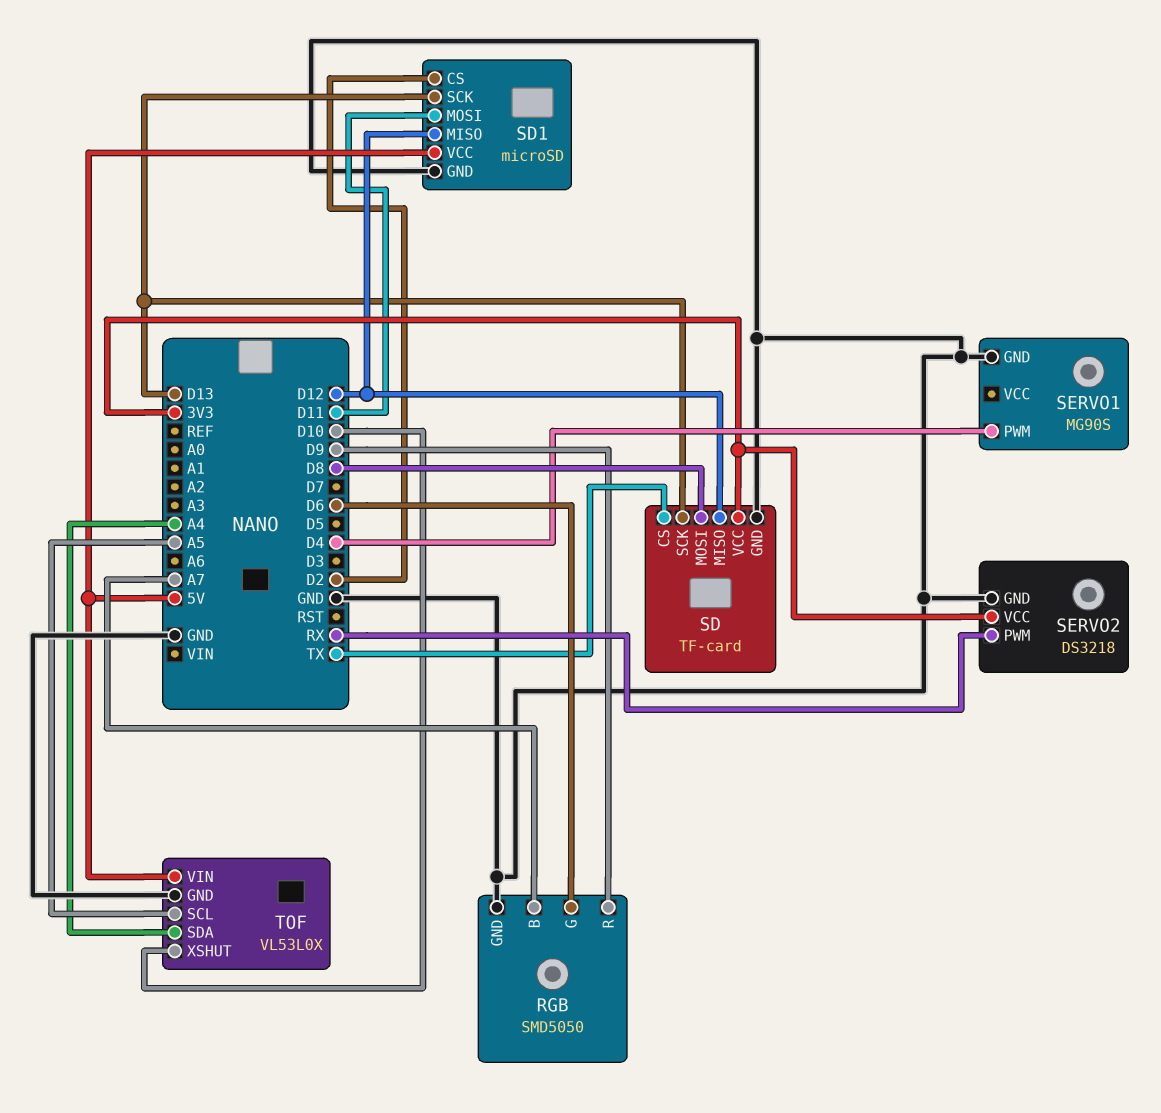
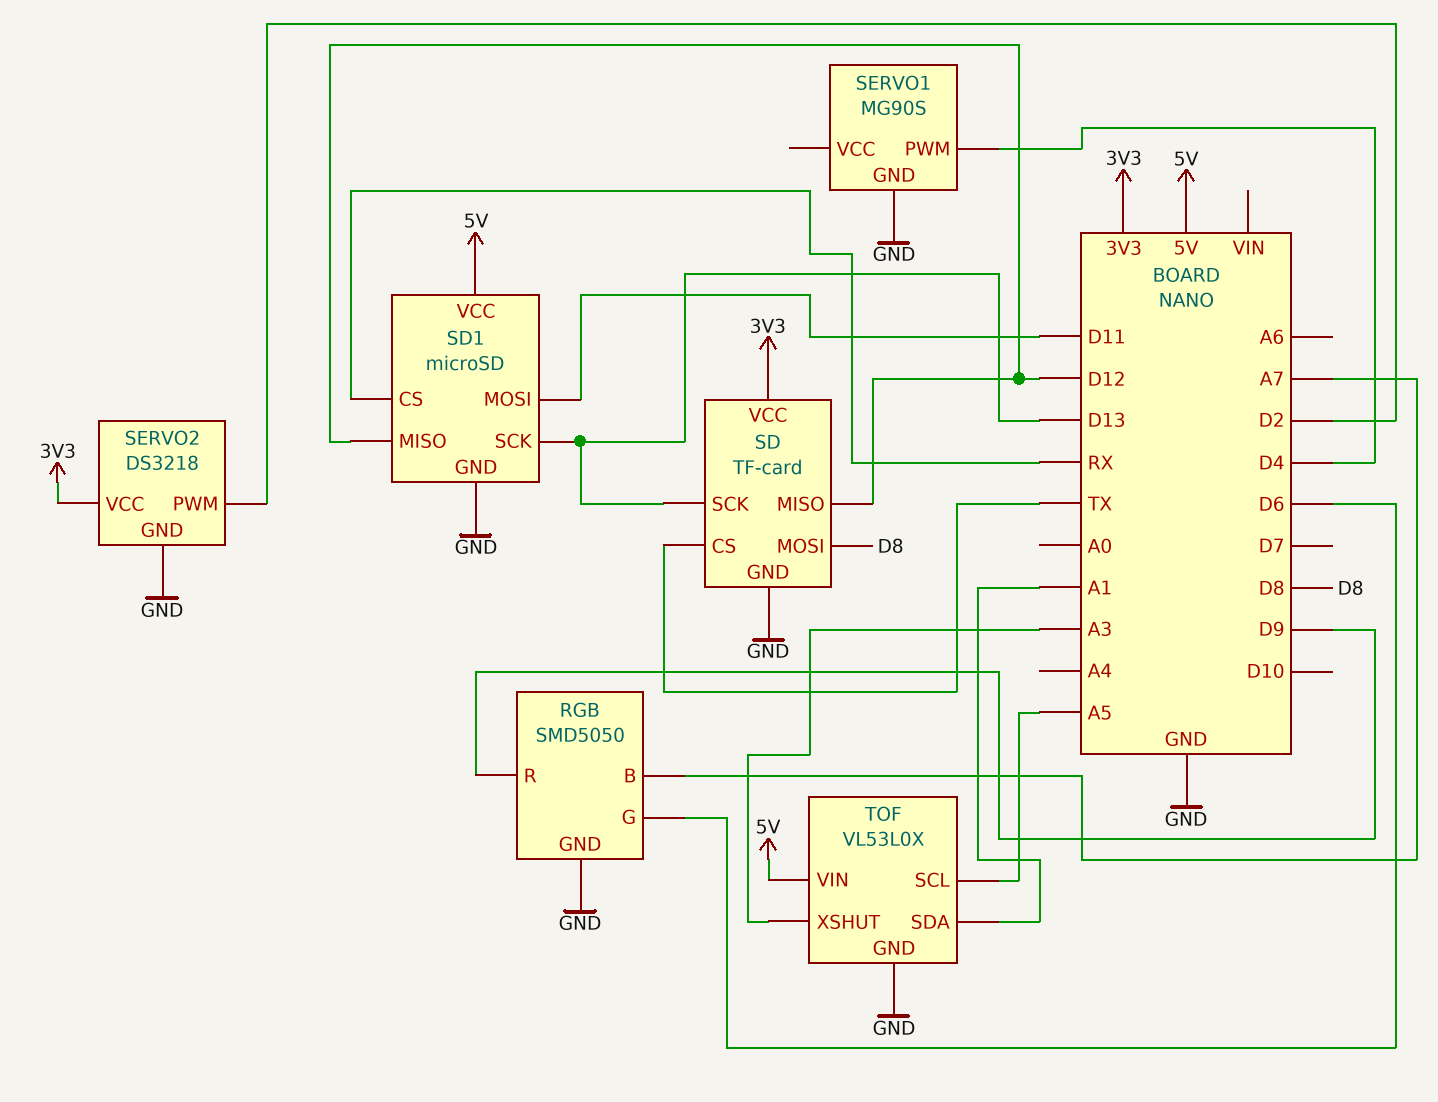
SD1 pin CS: D2 -> RX
SERVO2 pin PWM: RX -> D2
TOF pin SDA: A4 -> A1
TOF pin XSHUT: D10 -> A3

